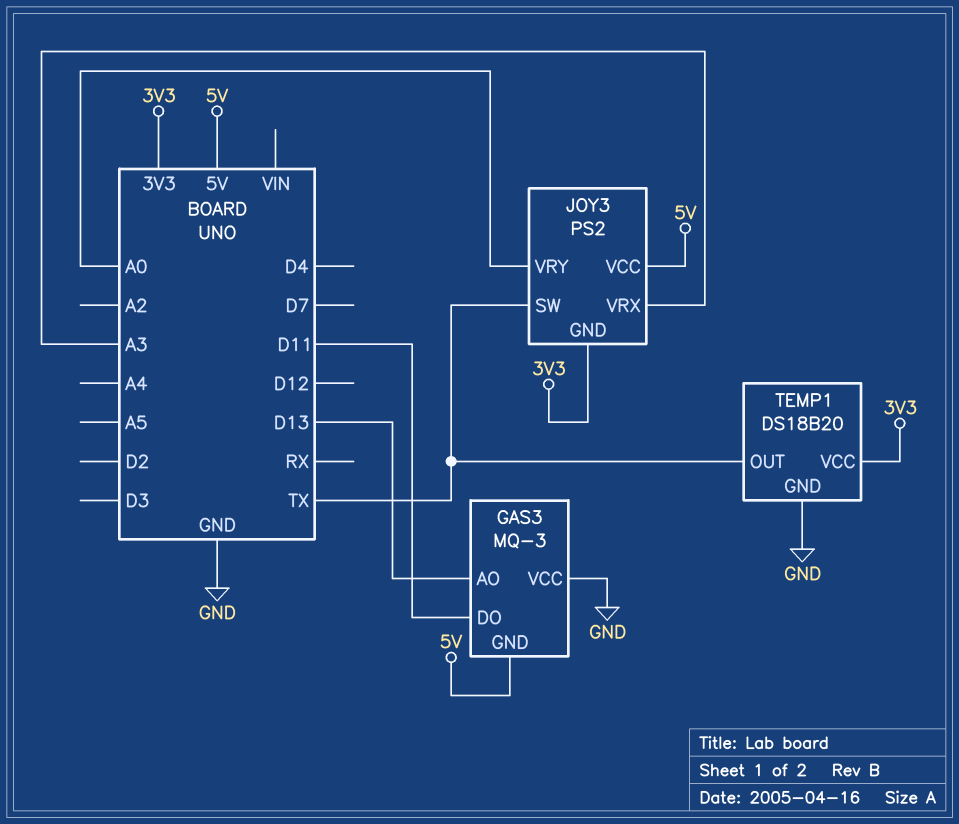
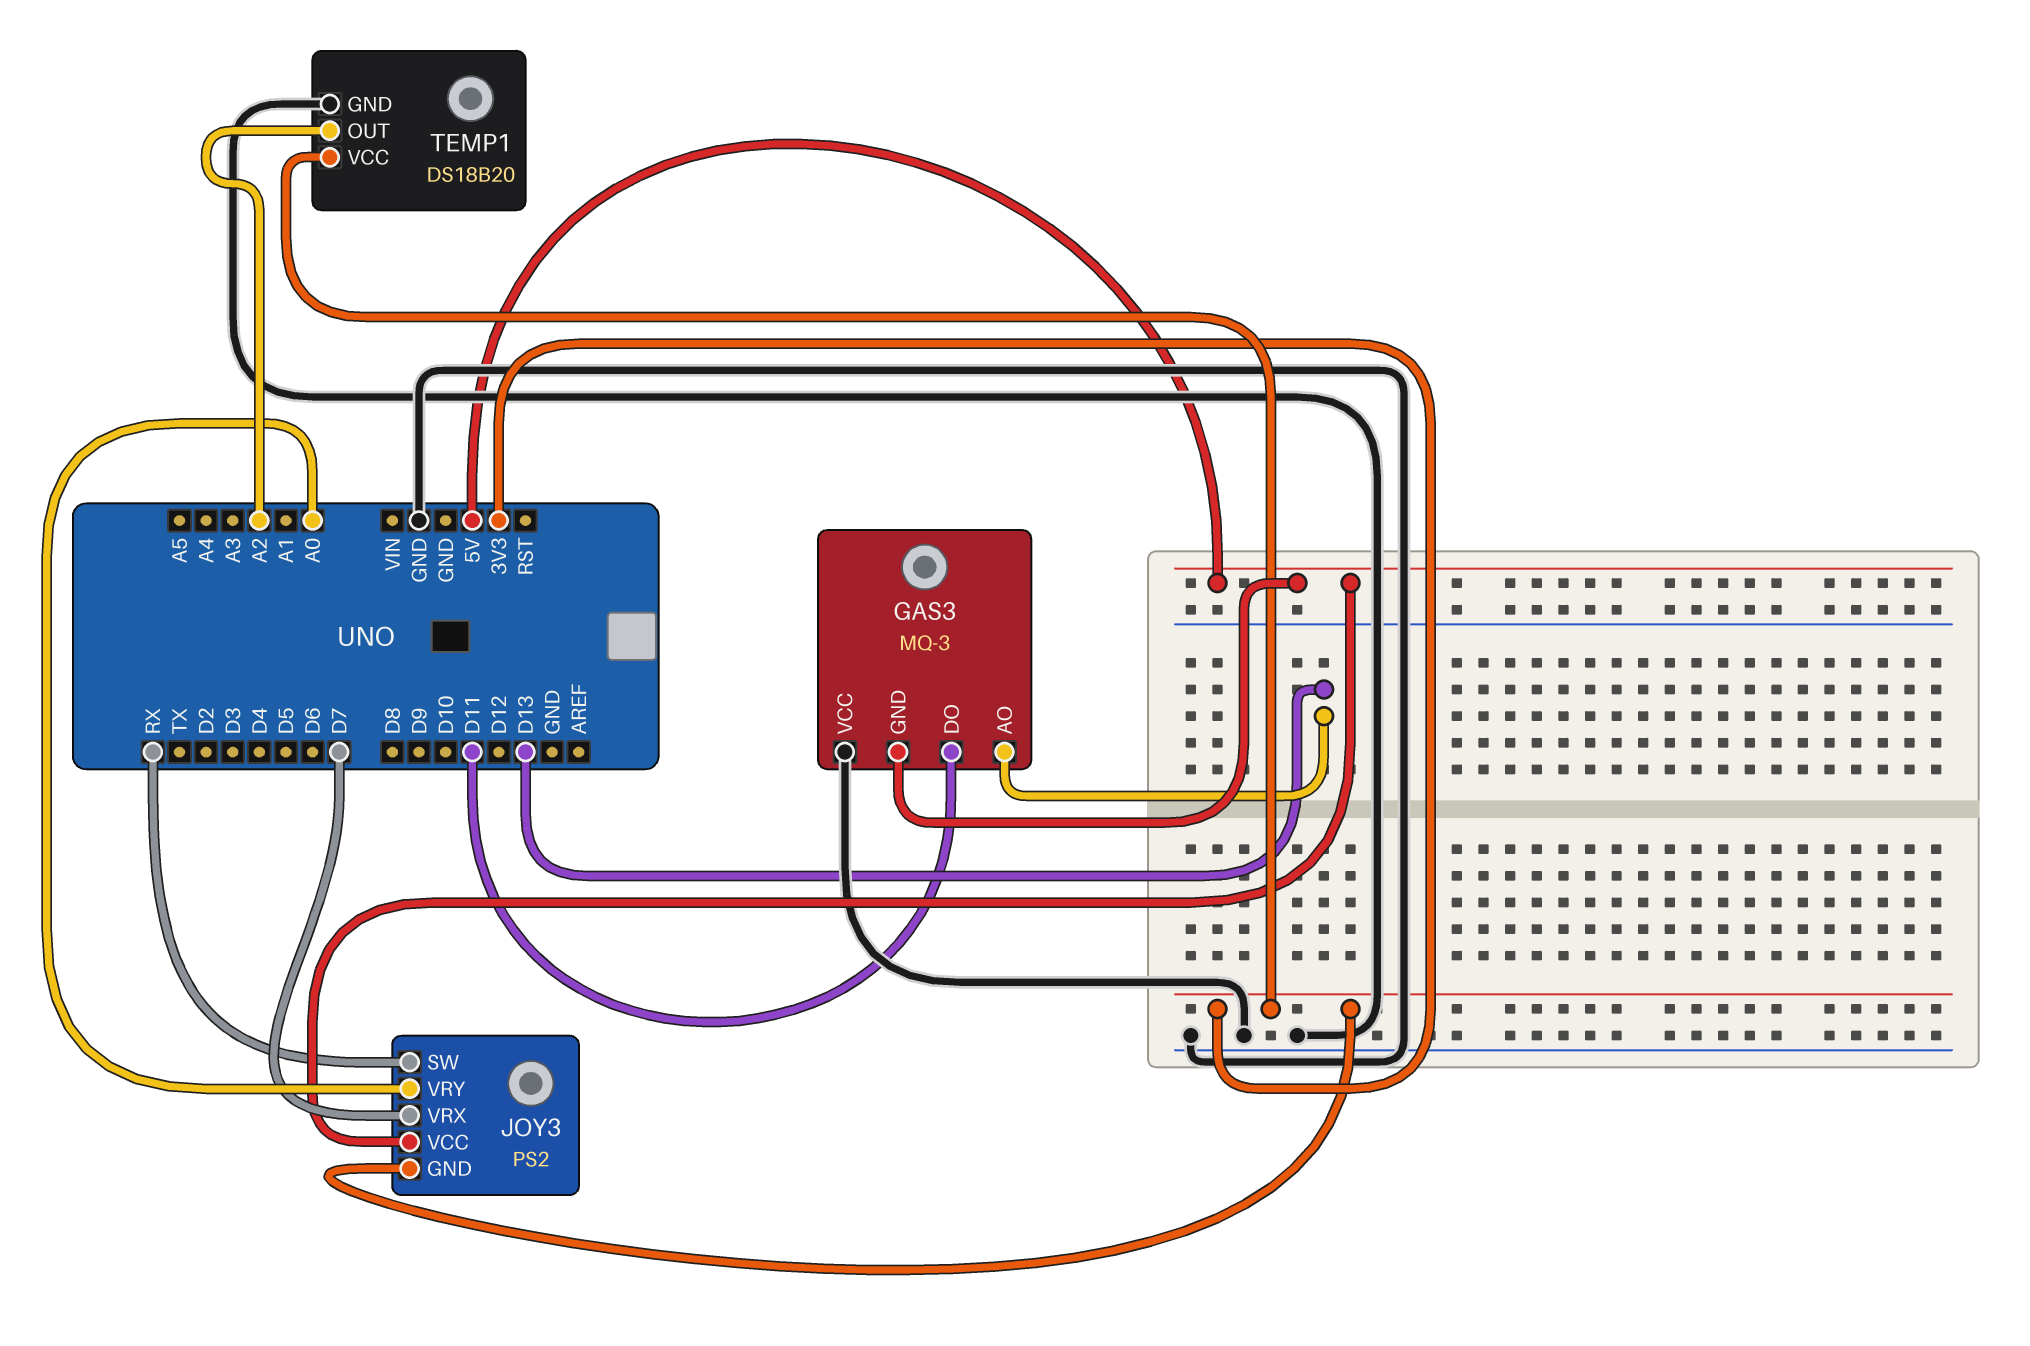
JOY3 pin SW: TX -> RX
JOY3 pin VRX: A3 -> D7
TEMP1 pin OUT: TX -> A2

